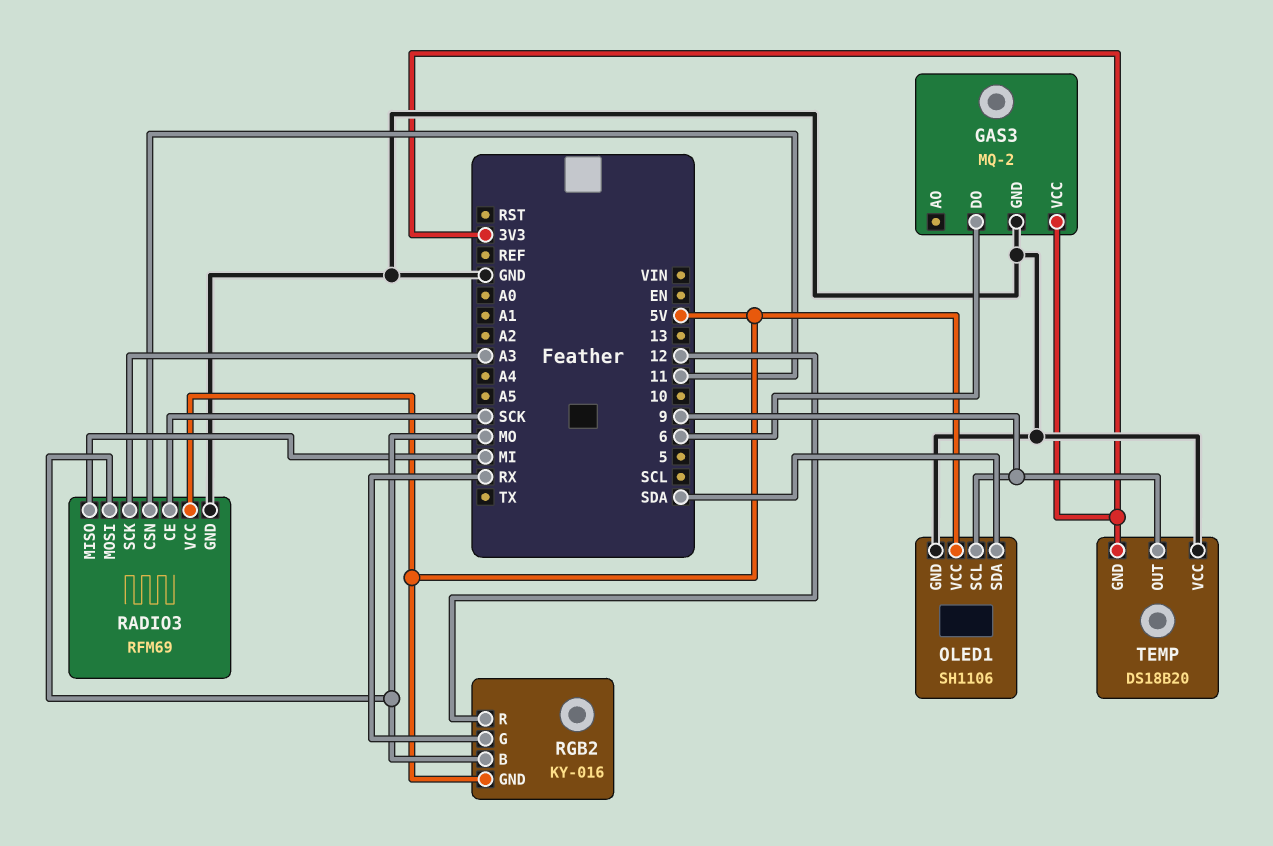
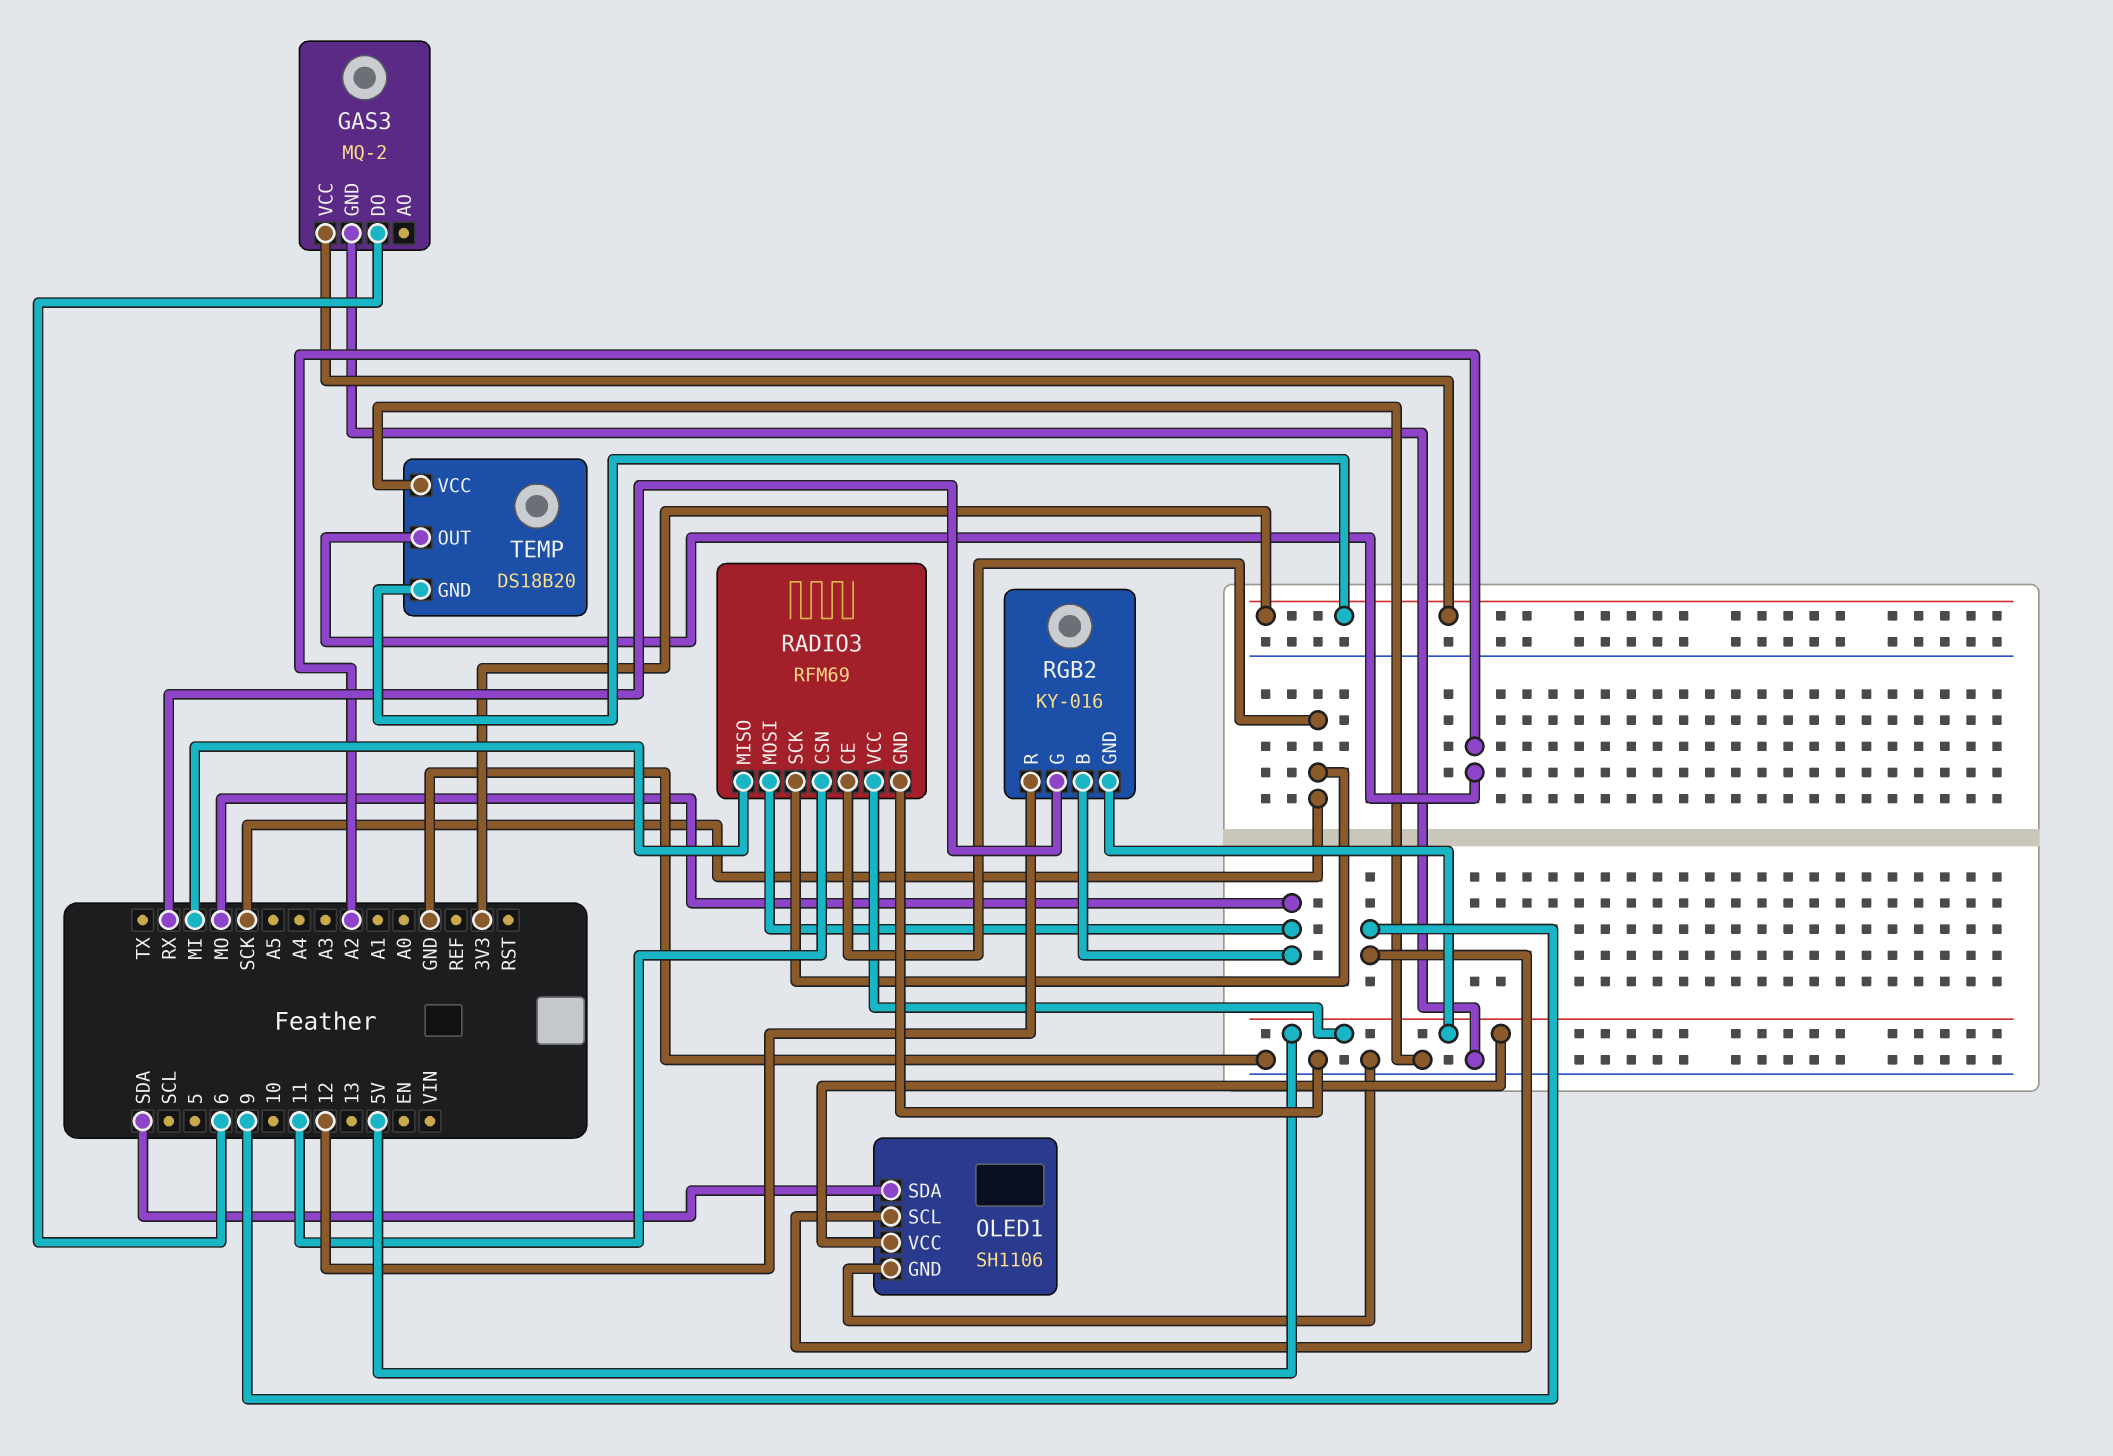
RADIO3 pin SCK: A3 -> SCK
TEMP pin OUT: 9 -> A2

